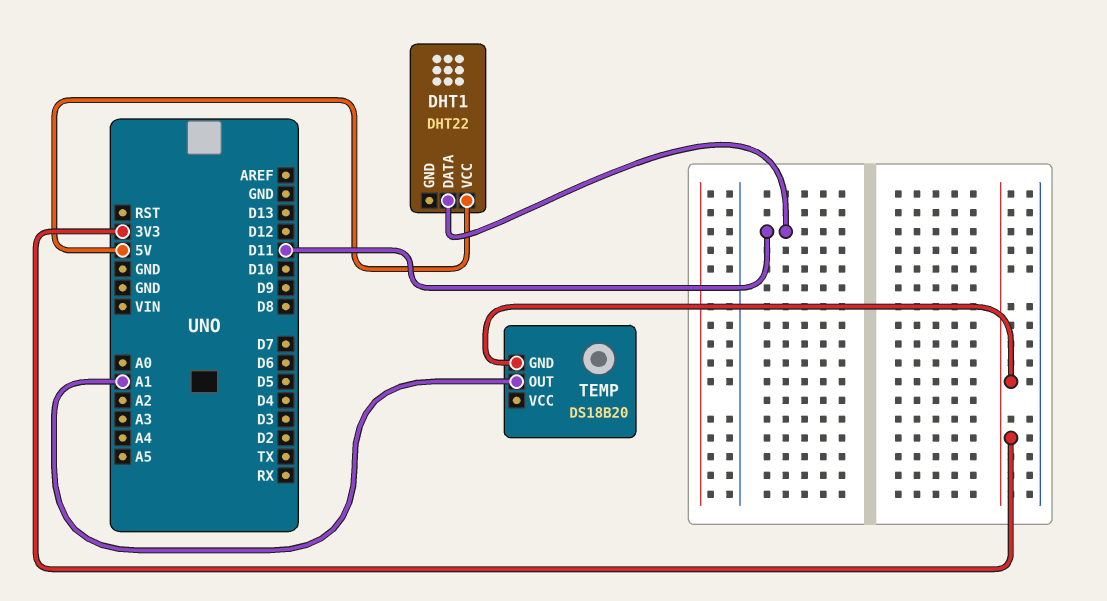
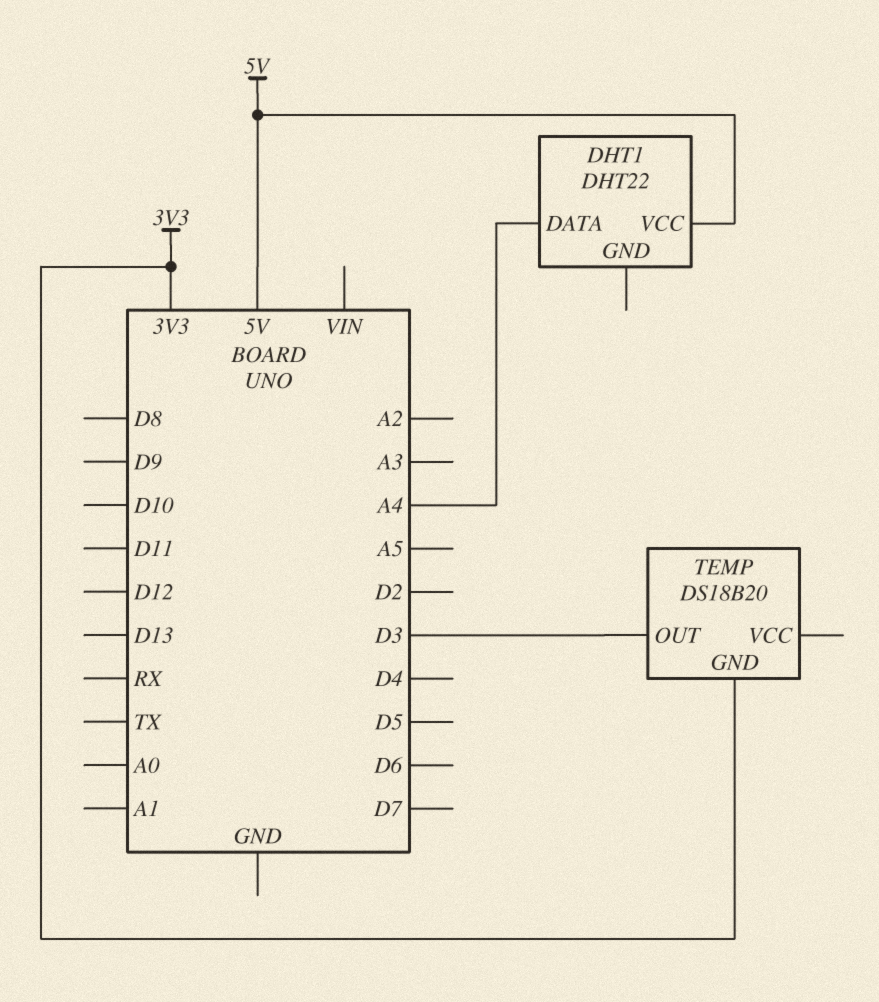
DHT1 pin DATA: D11 -> A4
TEMP pin OUT: A1 -> D3

